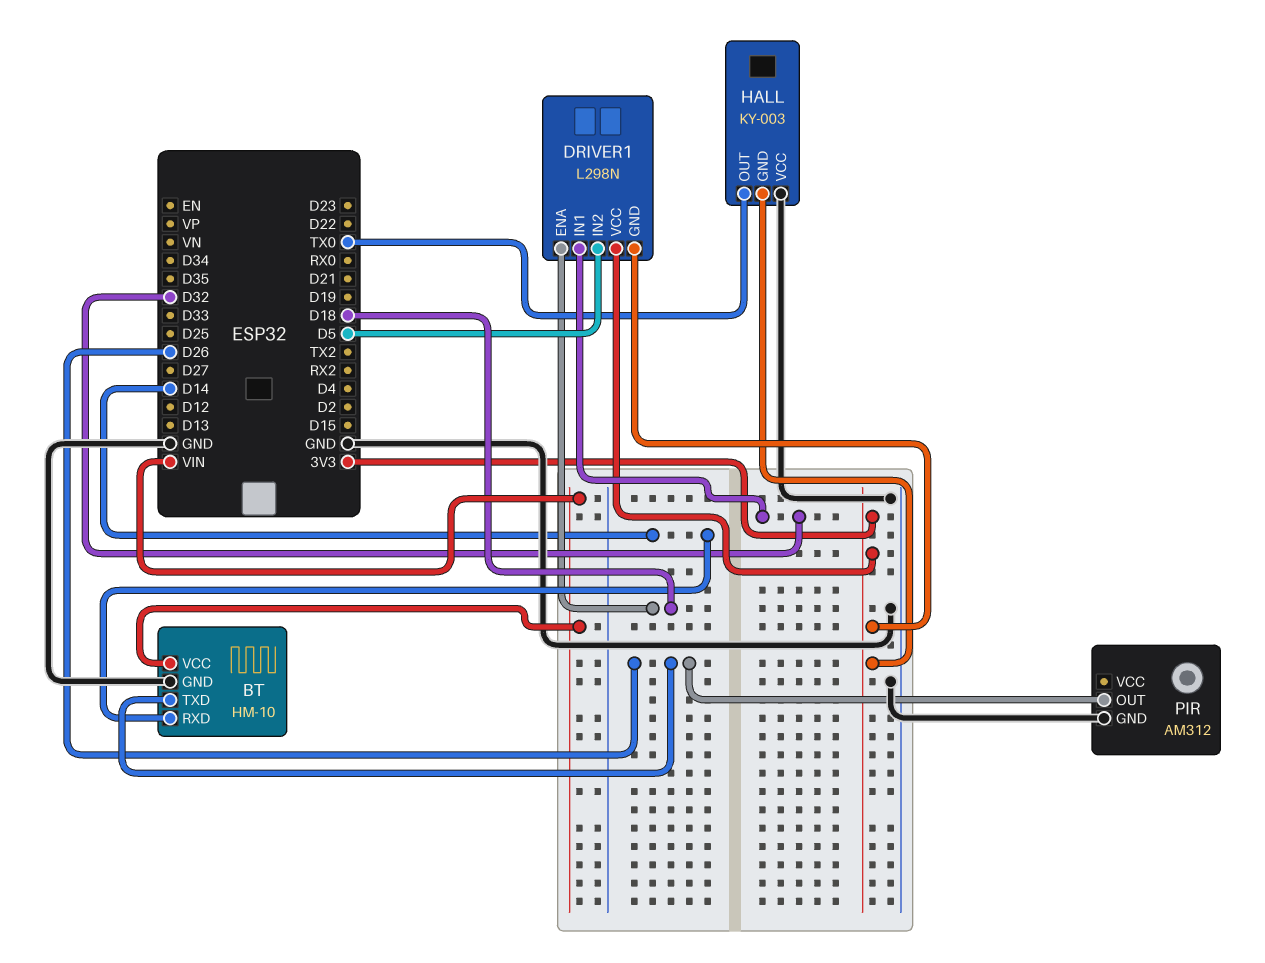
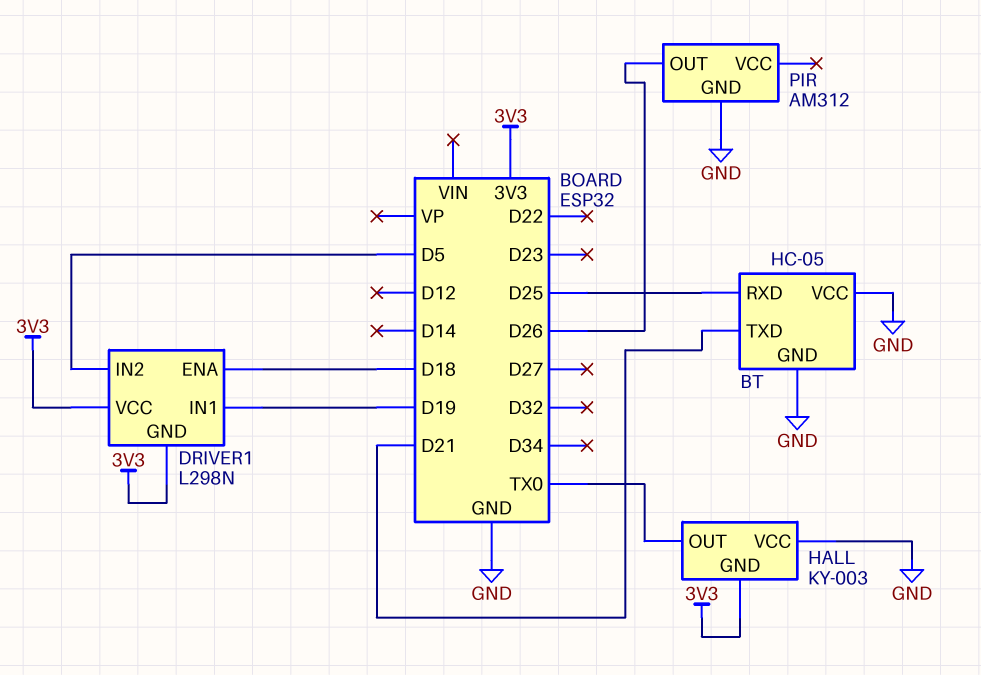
BT: HM-10 -> HC-05
BT pin RXD: D14 -> D25
BT pin TXD: D26 -> D21
BT pin VCC: VIN -> GND
DRIVER1 pin IN1: D32 -> D19

